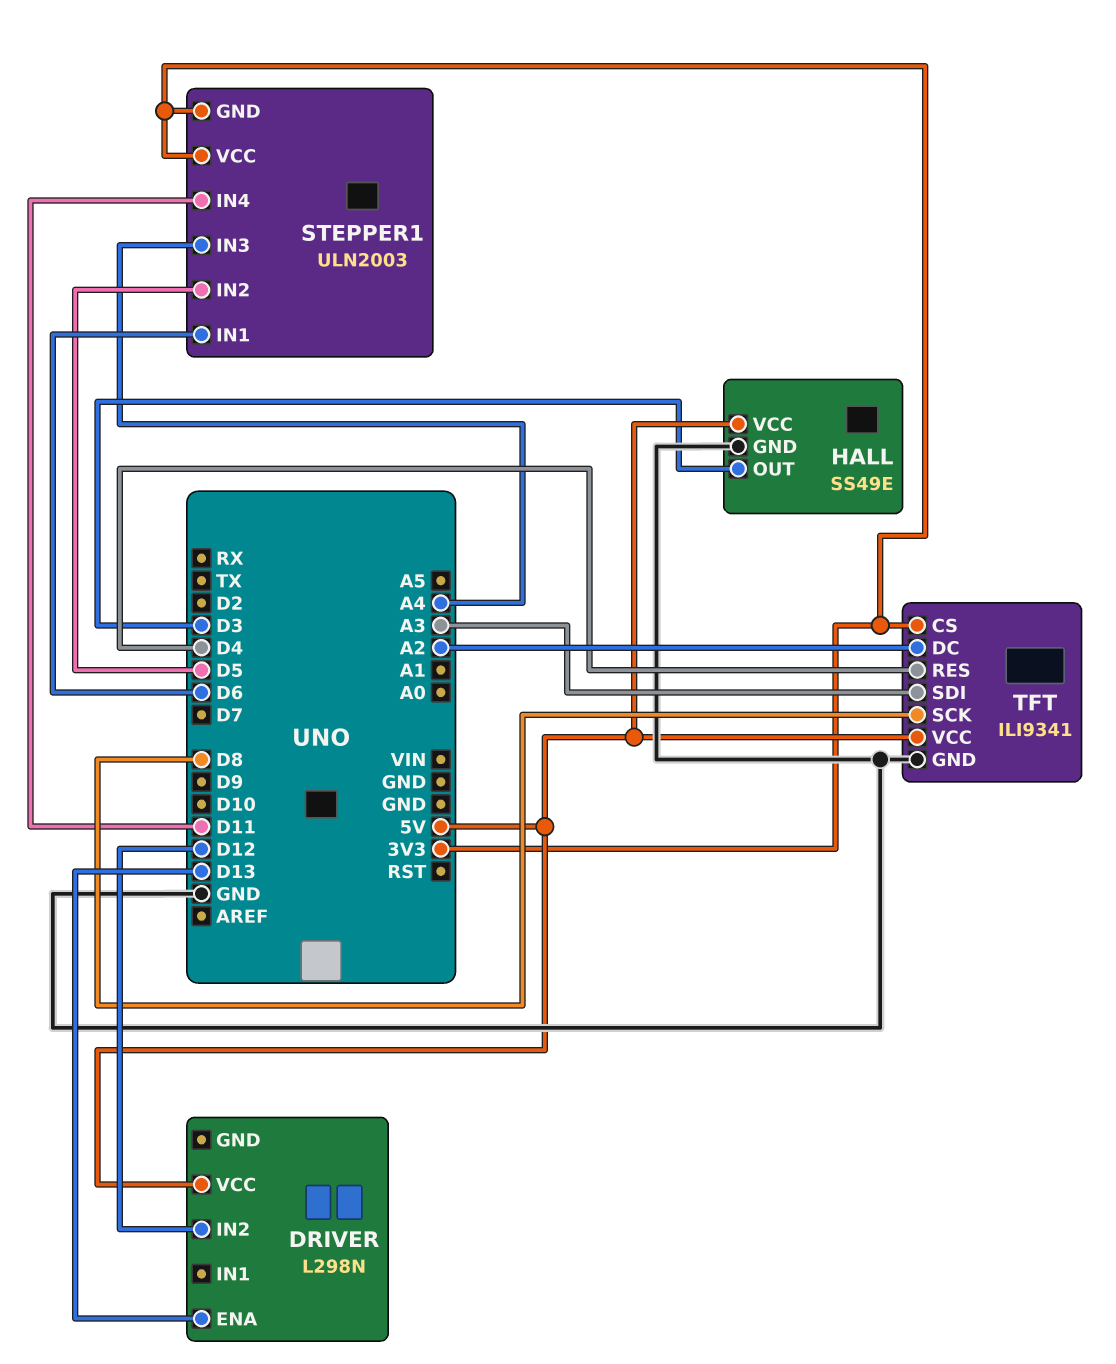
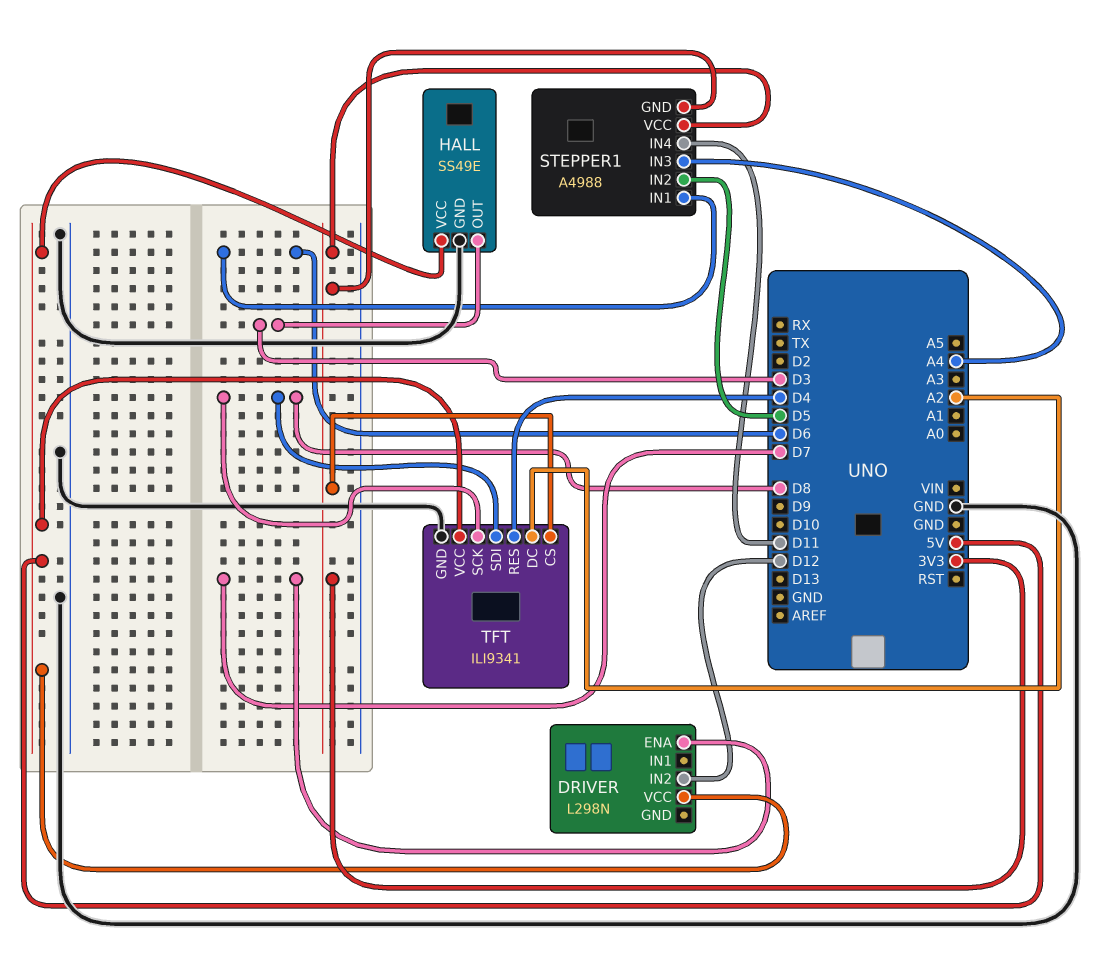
DRIVER pin ENA: D13 -> D7
STEPPER1: ULN2003 -> A4988
TFT pin SDI: A3 -> D8

